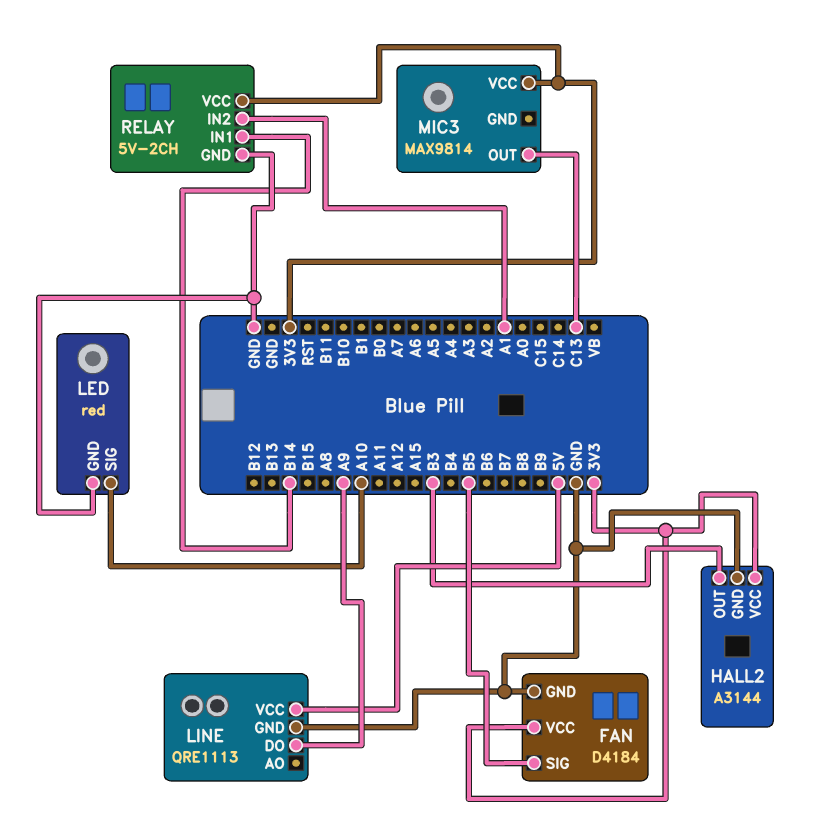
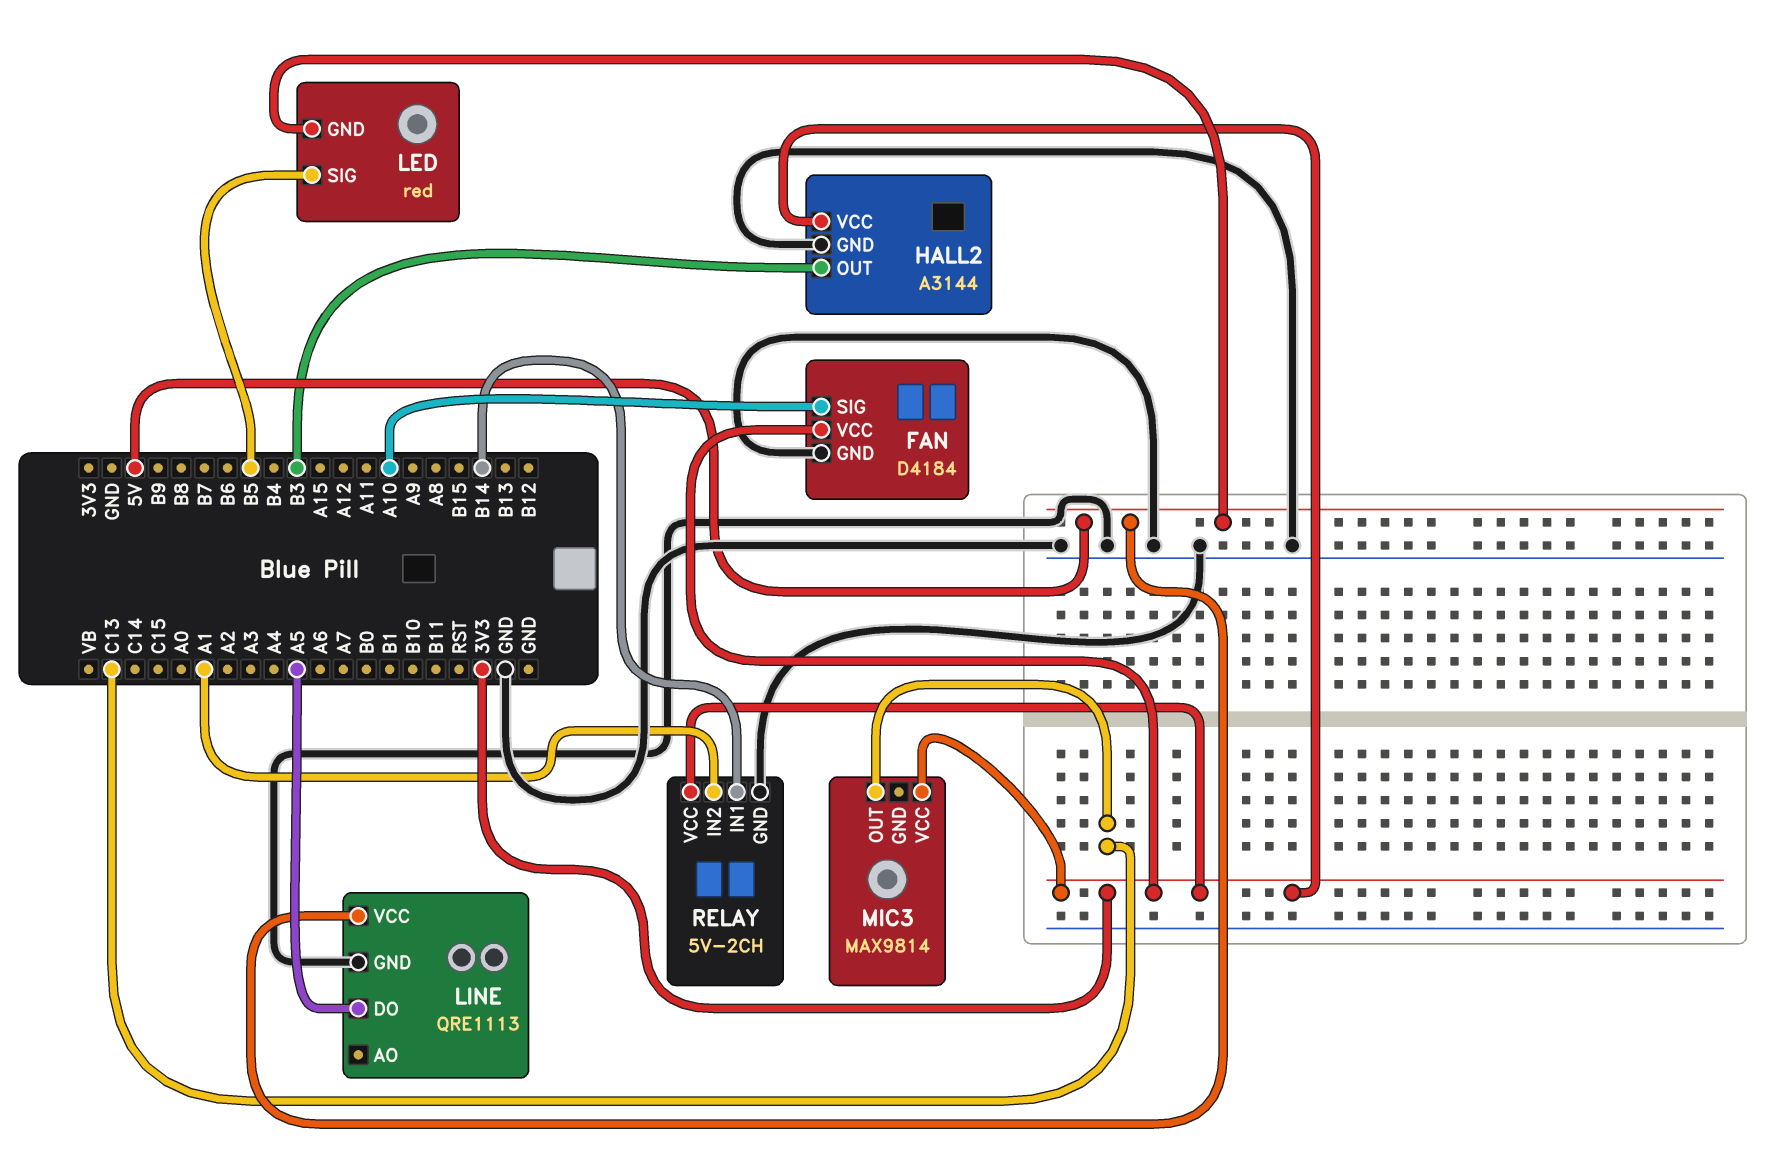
FAN pin SIG: B5 -> A10
LED pin GND: GND -> 5V
LED pin SIG: A10 -> B5
LINE pin DO: A9 -> A5

